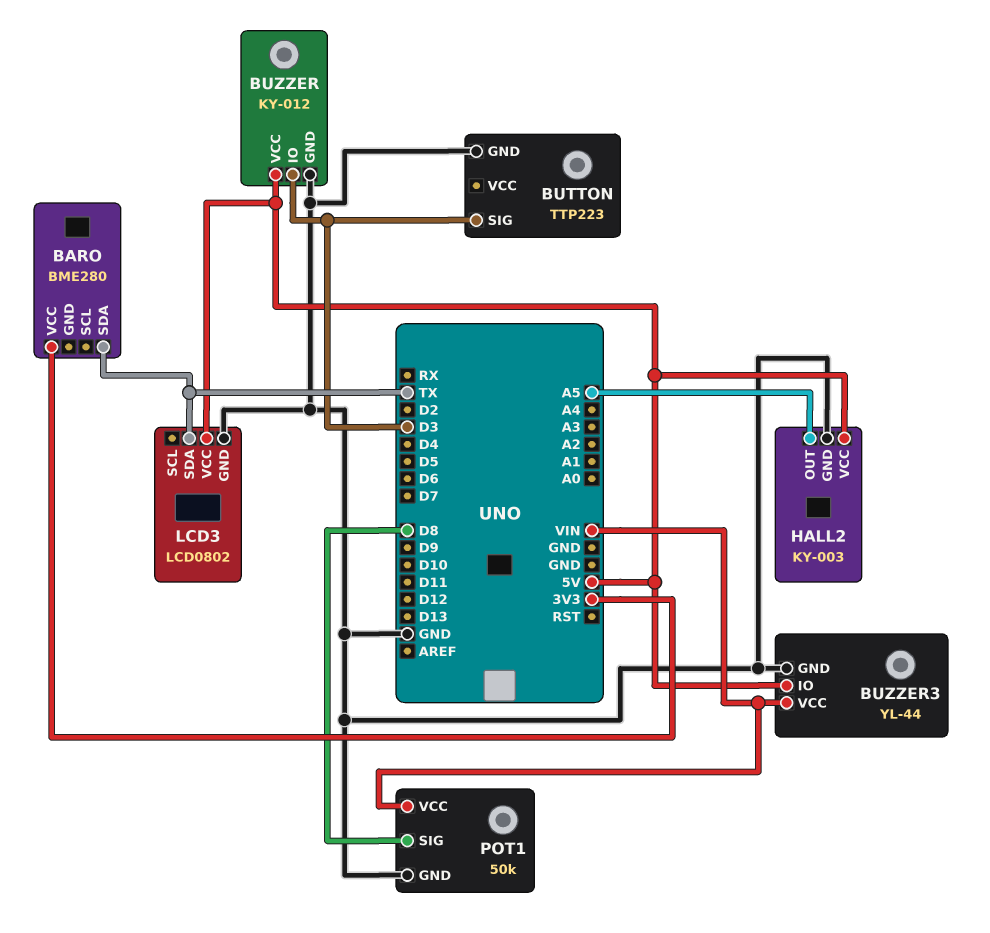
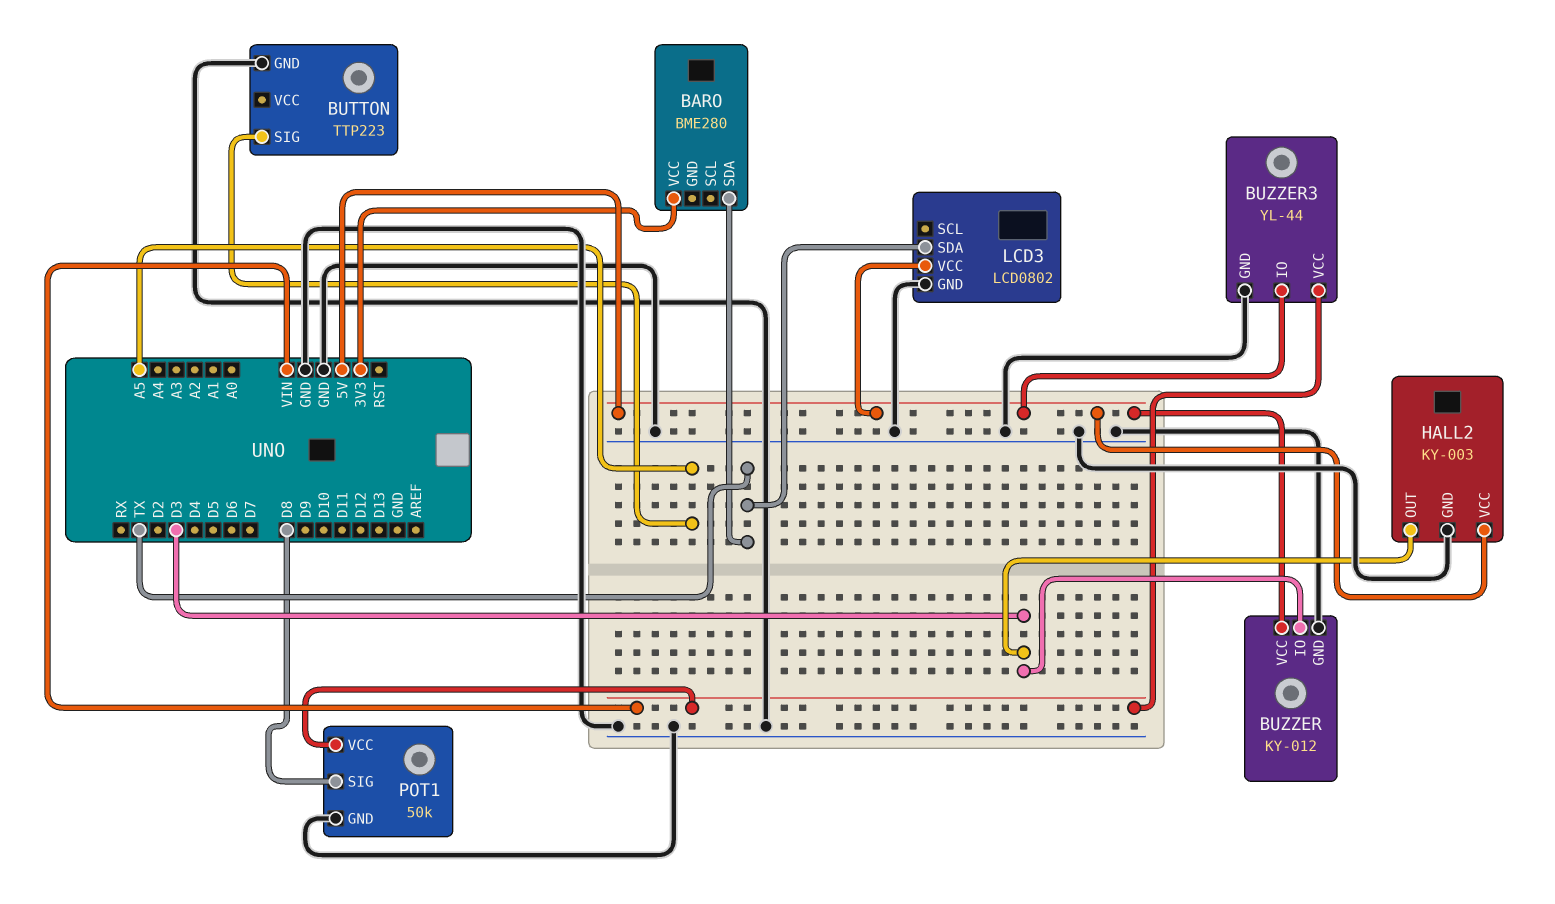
BUTTON pin SIG: D3 -> A5
HALL2 pin OUT: A5 -> D3

